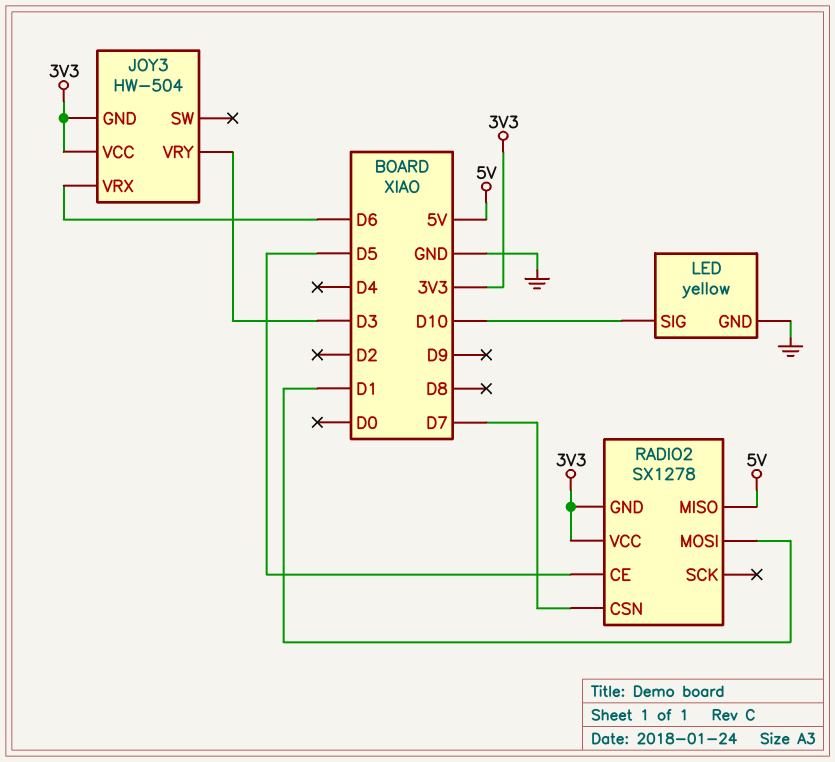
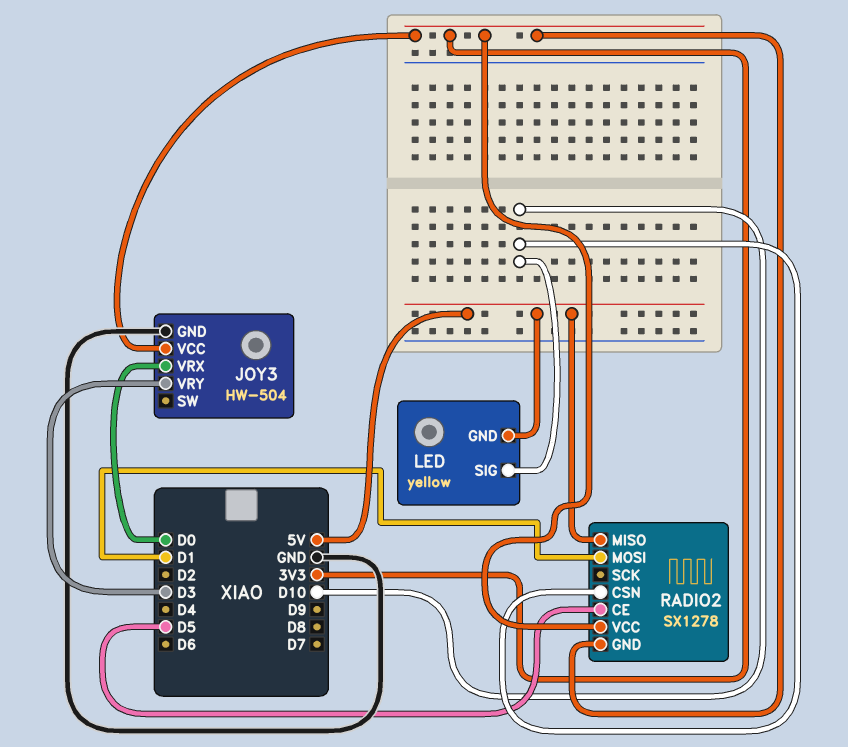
JOY3 pin GND: 3V3 -> GND
JOY3 pin VRX: D6 -> D0
LED pin GND: GND -> 5V
RADIO2 pin CSN: D7 -> D10

